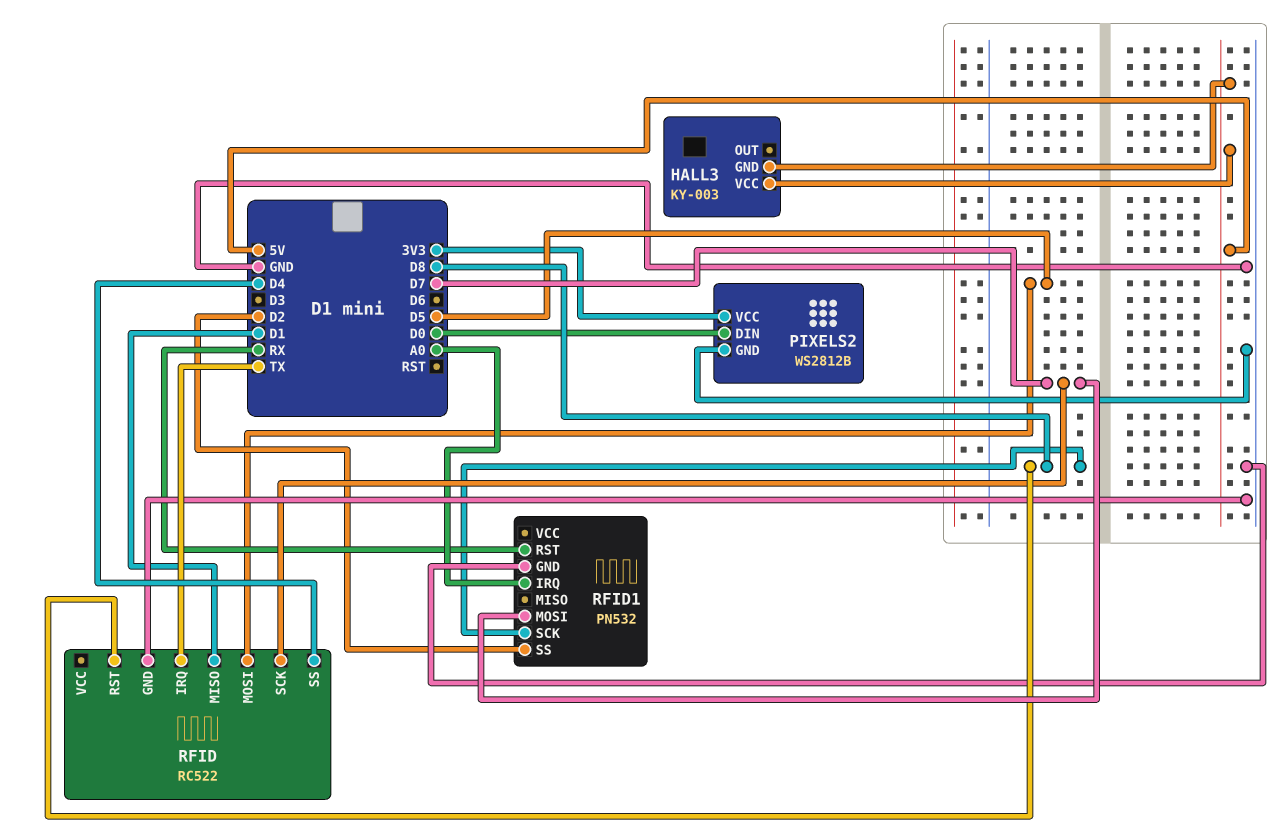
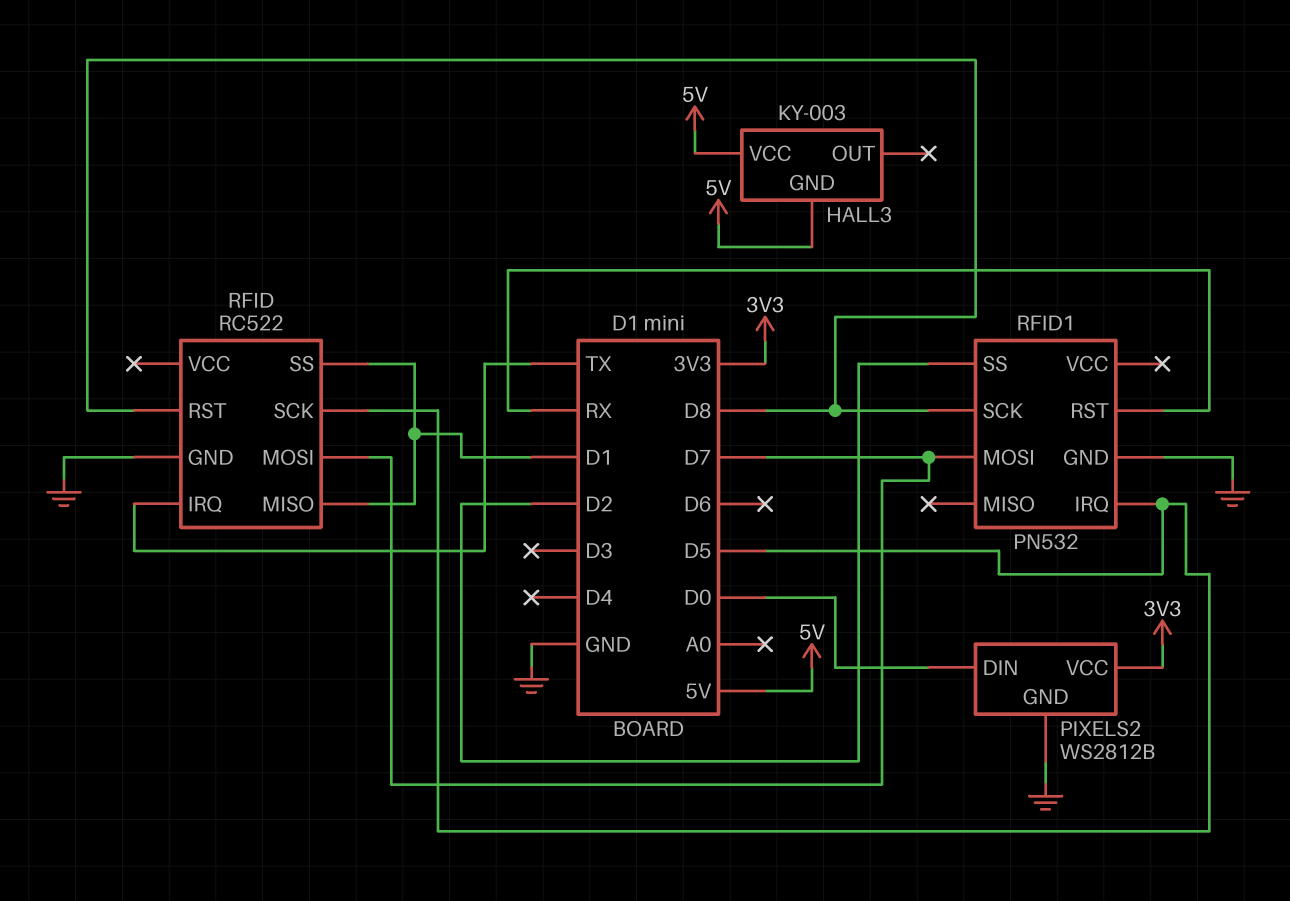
RFID pin MOSI: D5 -> D7
RFID pin SCK: D7 -> D5
RFID pin SS: D4 -> D1
RFID1 pin IRQ: A0 -> D5

